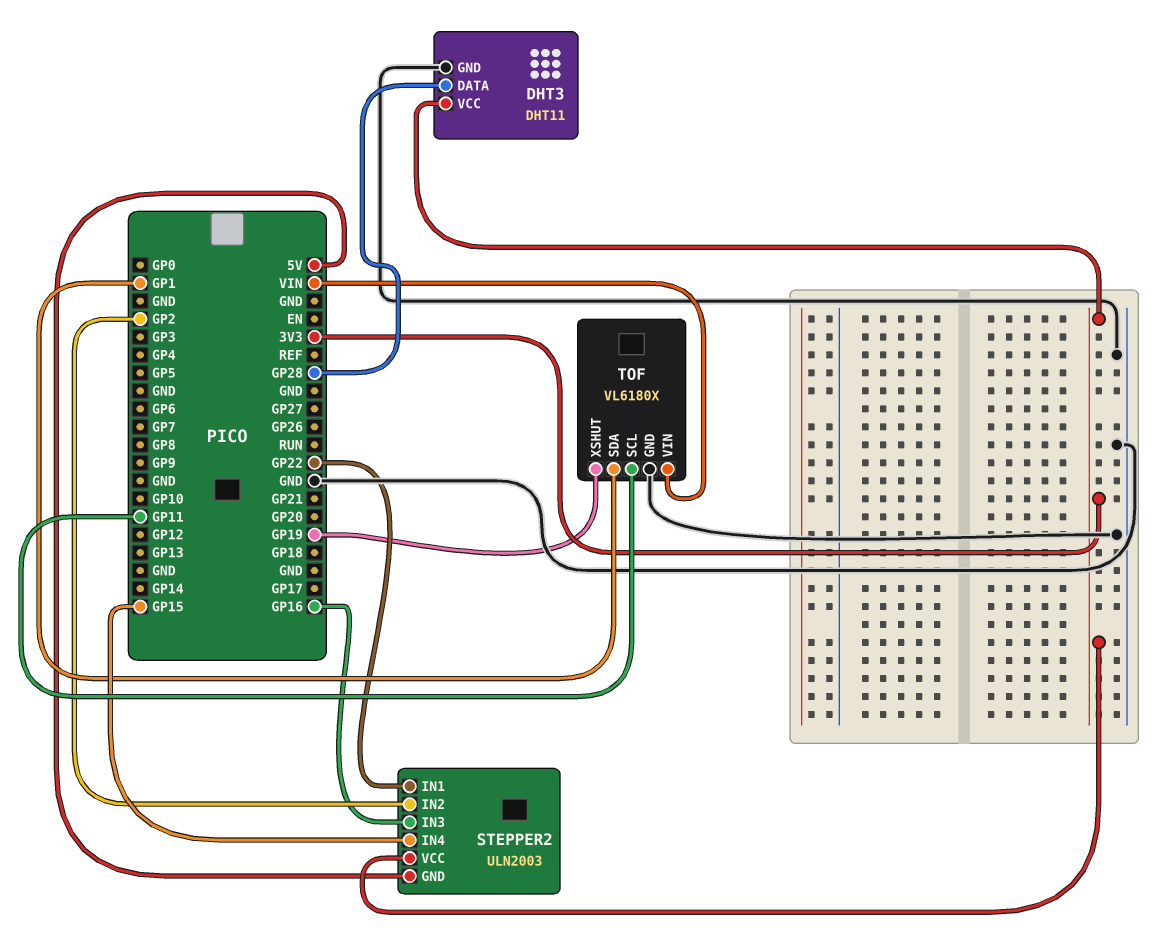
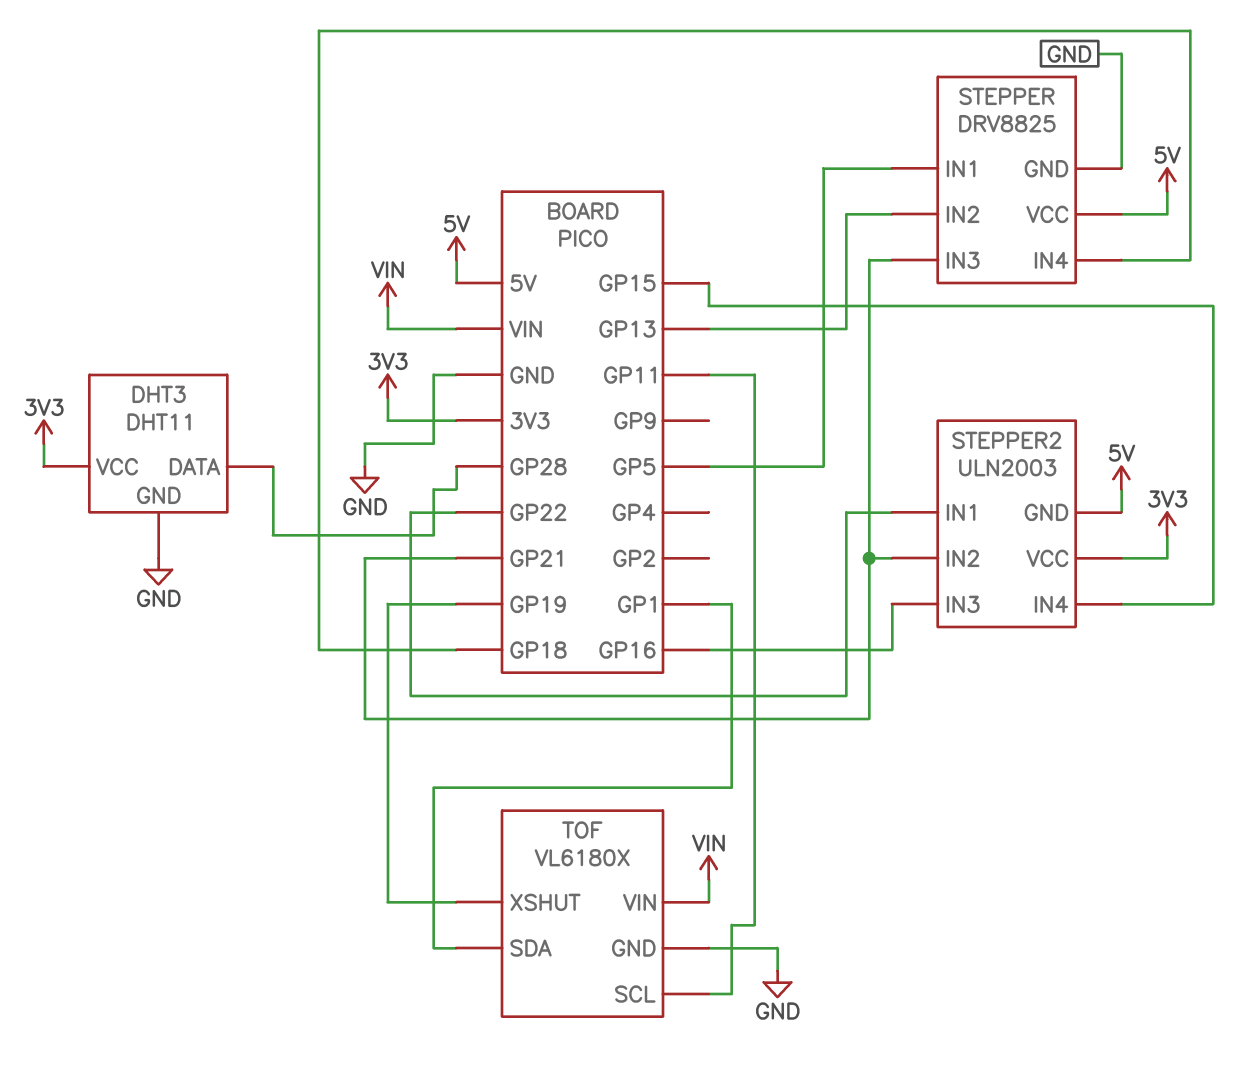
STEPPER: none -> DRV8825
STEPPER pin GND: none -> GND
STEPPER pin IN1: none -> GP5
STEPPER pin IN2: none -> GP13
STEPPER pin IN3: none -> GP21
STEPPER pin IN4: none -> GP18
STEPPER pin VCC: none -> 5V
STEPPER2 pin IN2: GP2 -> GP21

